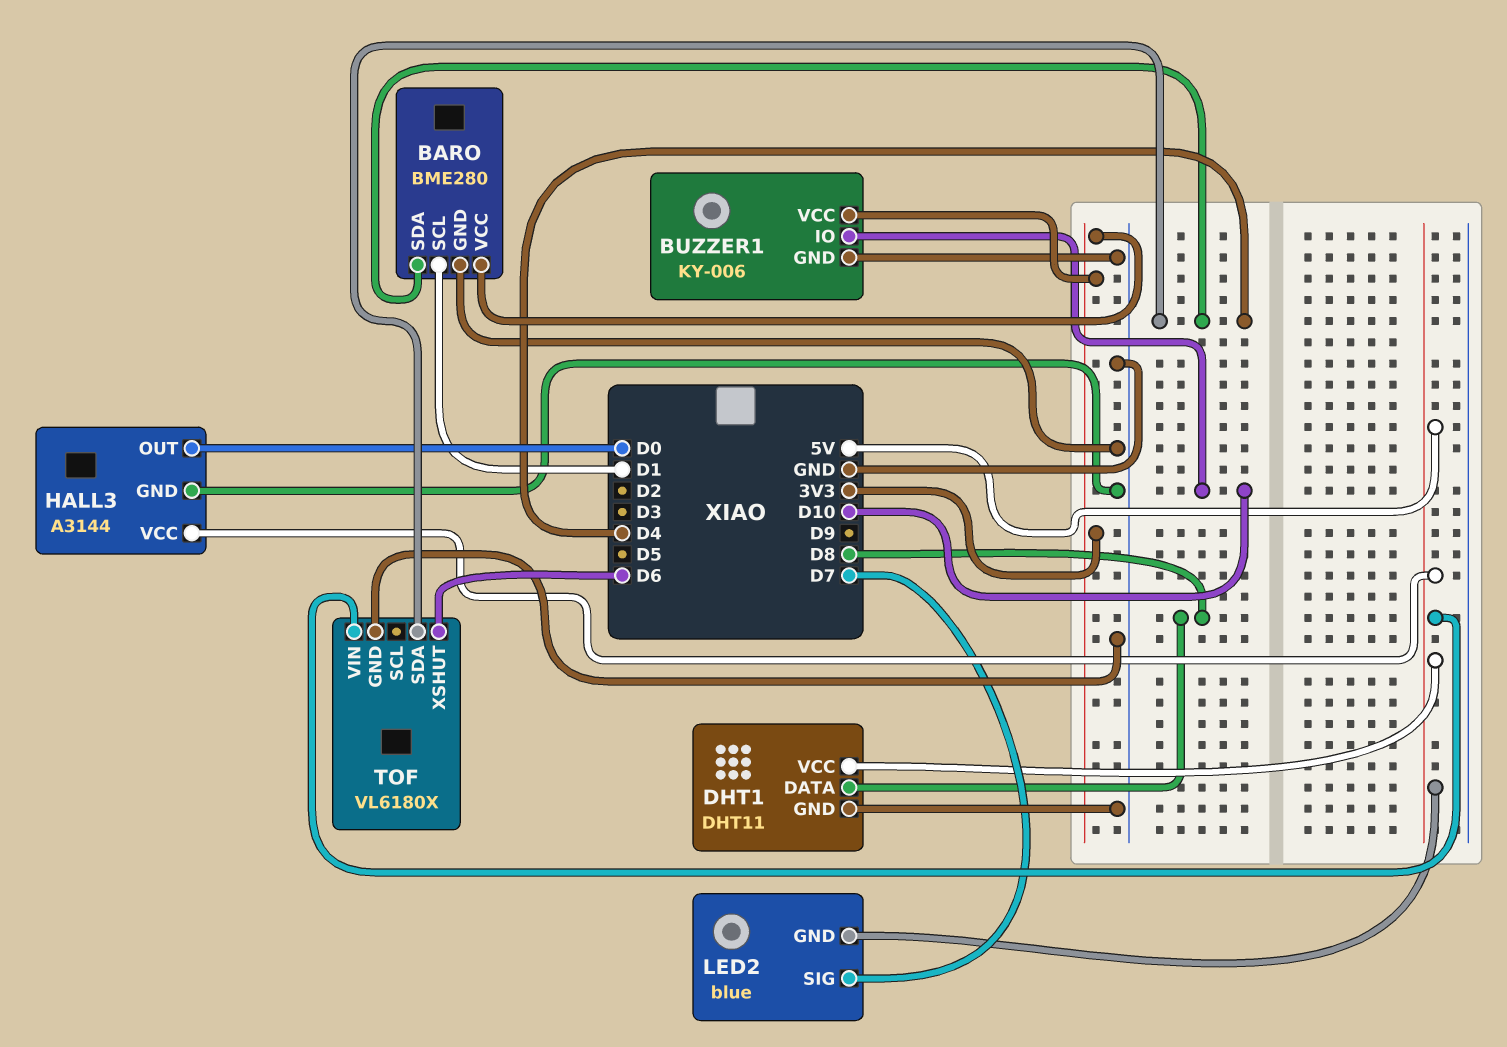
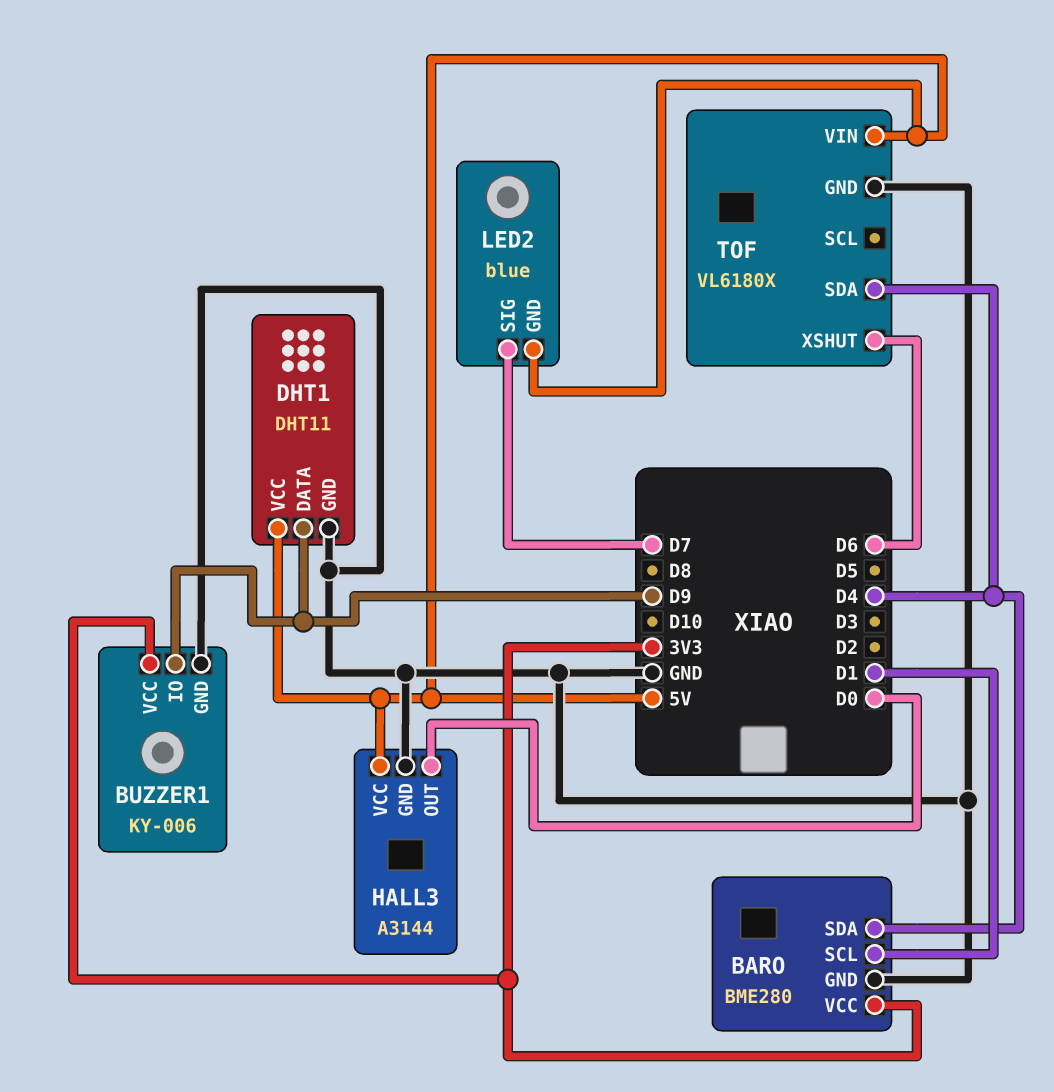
BUZZER1 pin IO: D10 -> D9
DHT1 pin DATA: D8 -> D9

